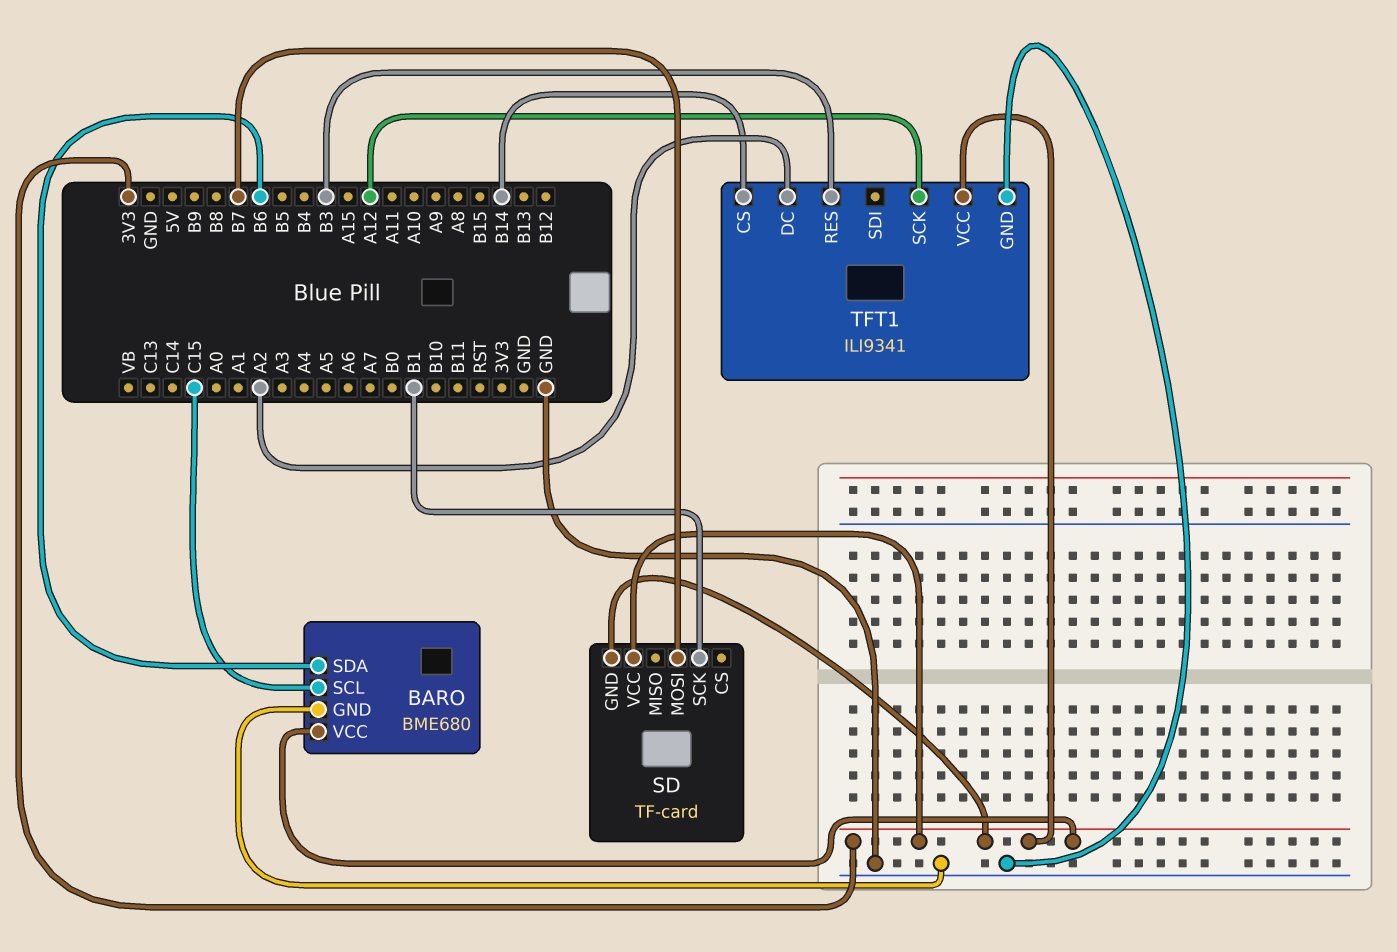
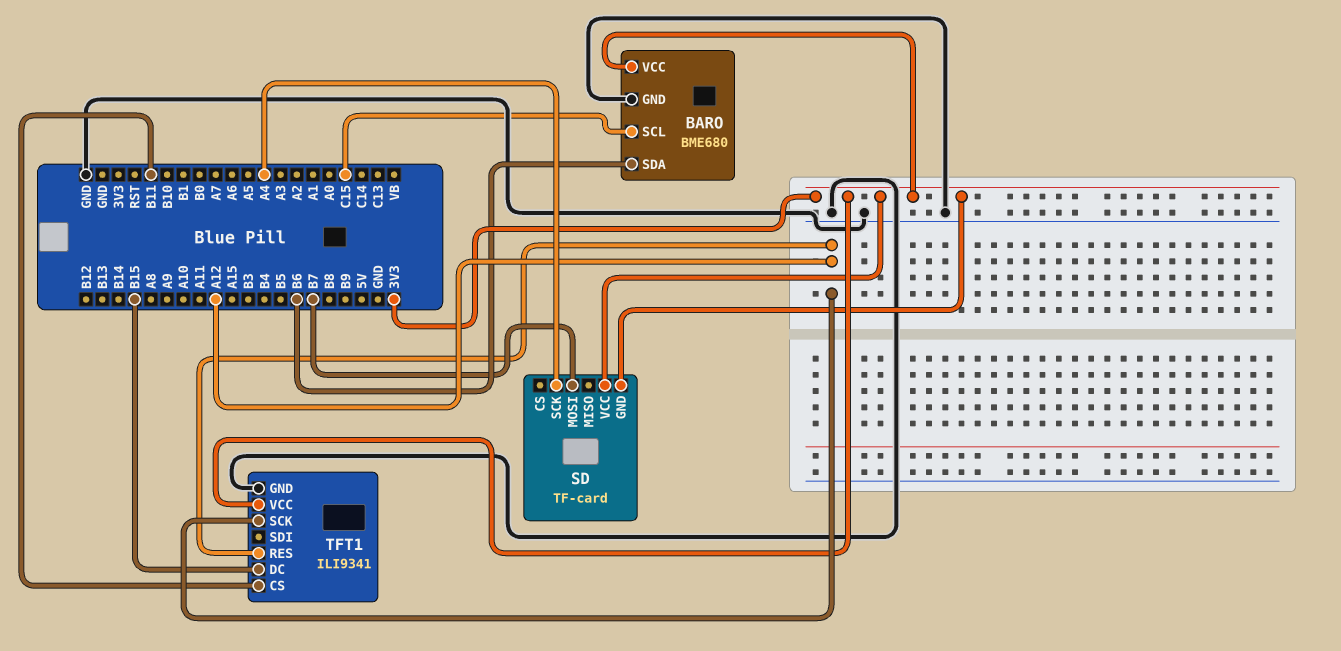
SD pin SCK: B1 -> A4
TFT1 pin CS: B14 -> B11
TFT1 pin DC: A2 -> B15
TFT1 pin RES: B3 -> A12

